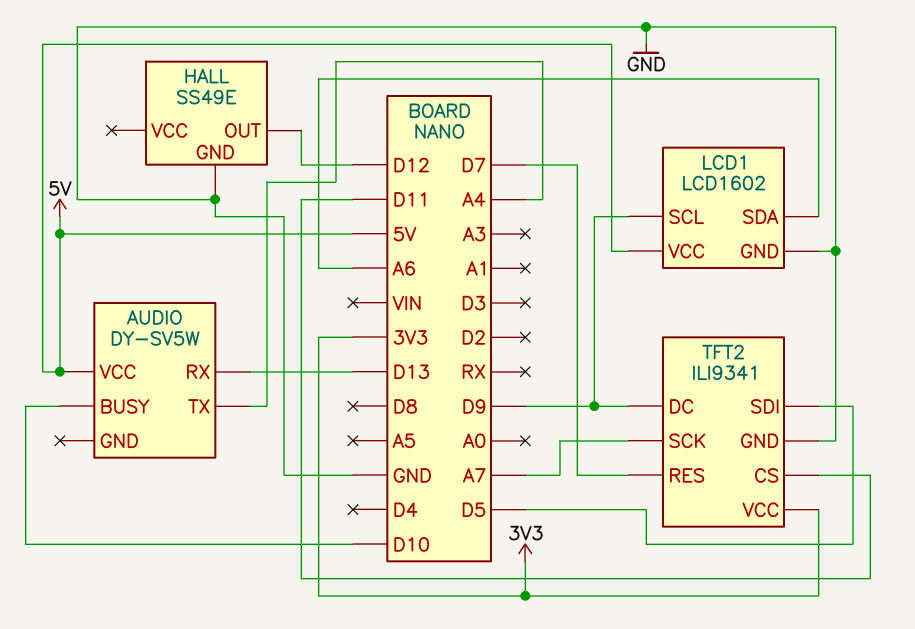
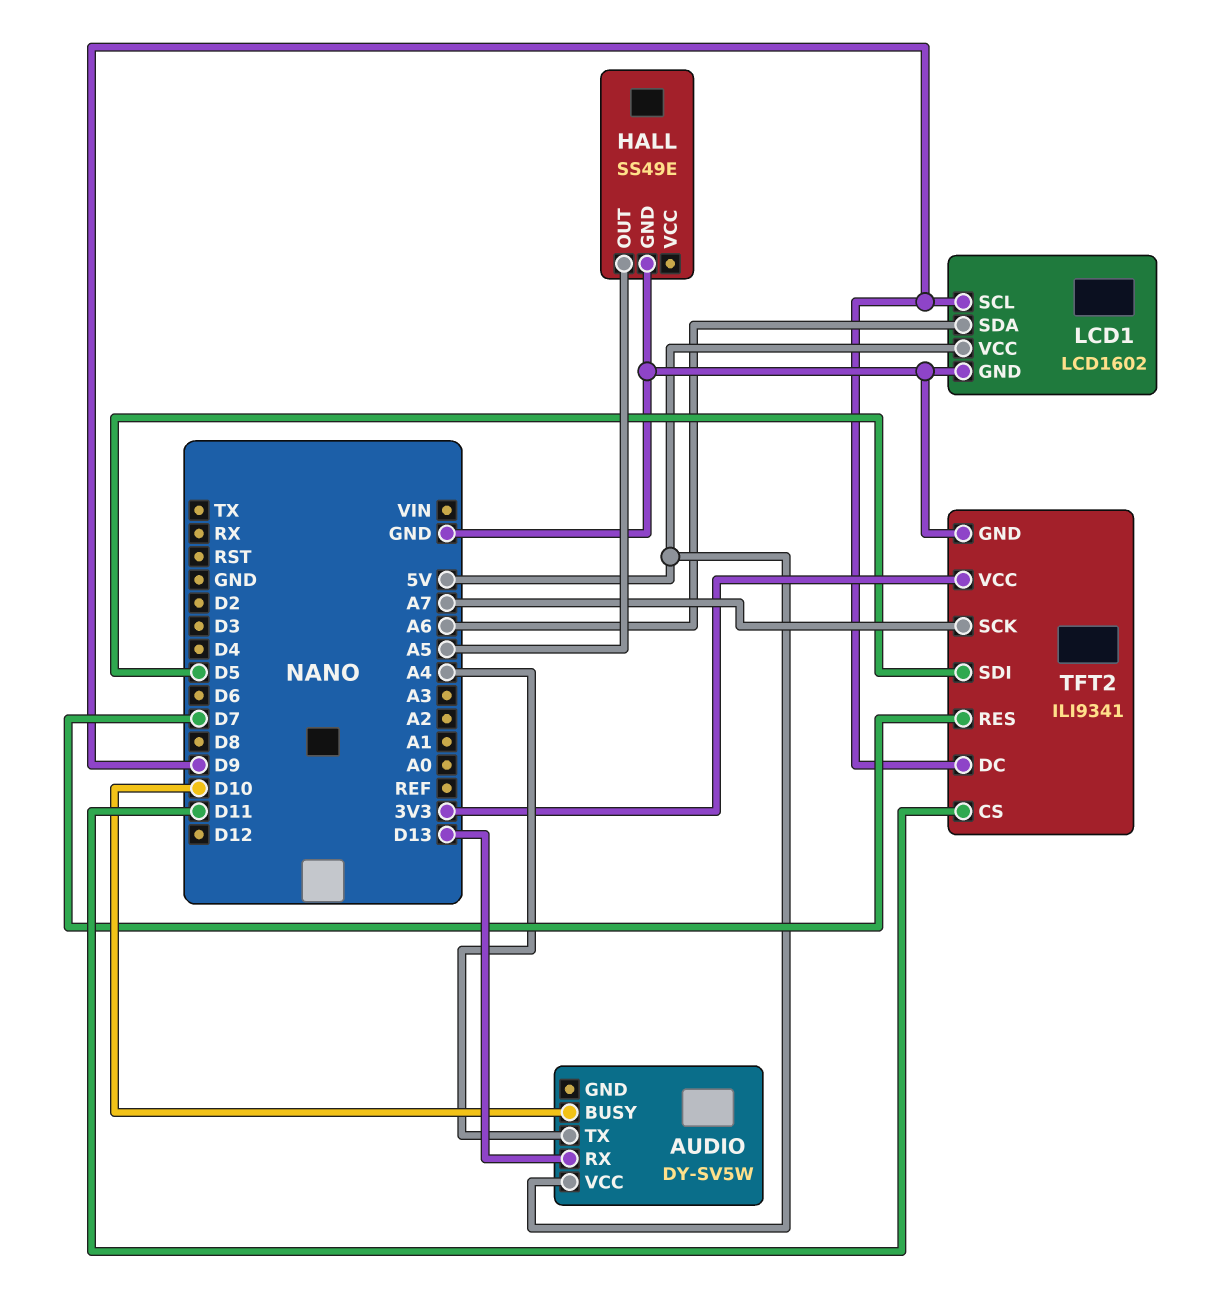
HALL pin OUT: D12 -> A5

